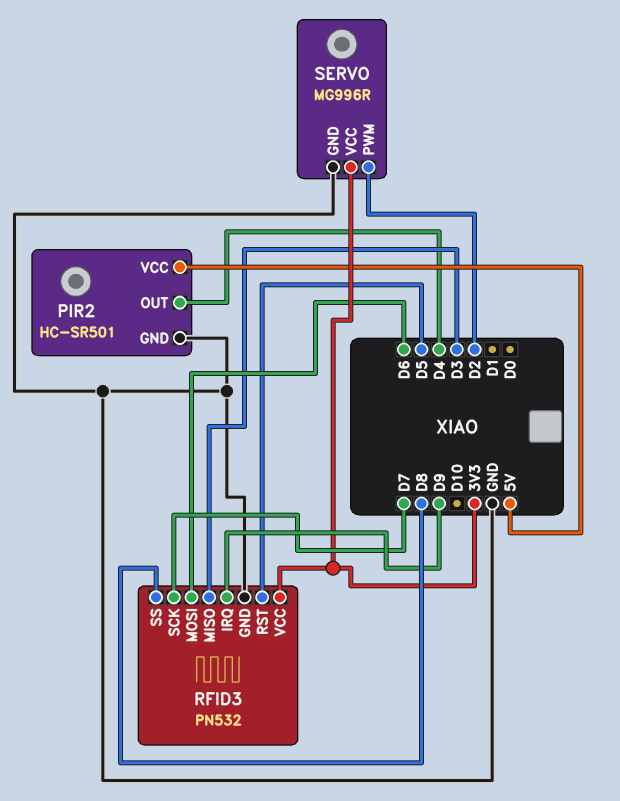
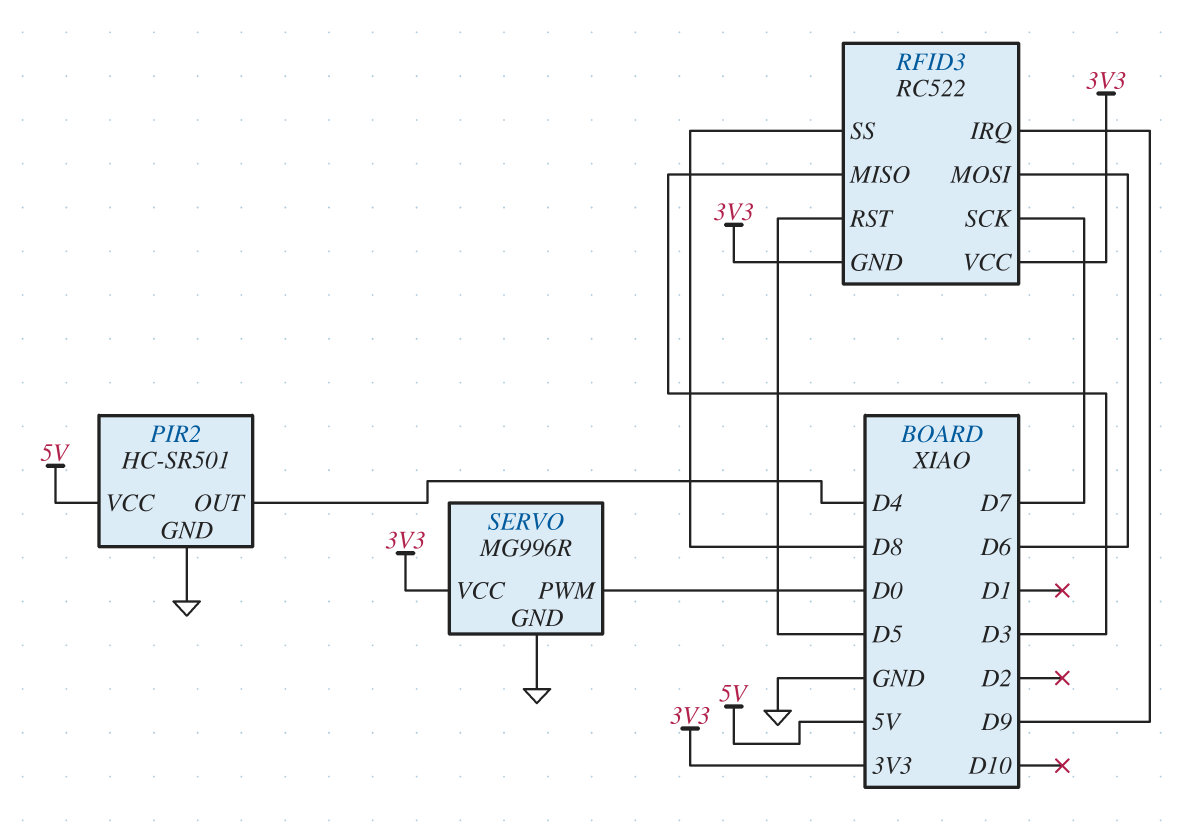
RFID3: PN532 -> RC522
RFID3 pin GND: GND -> 3V3
SERVO pin PWM: D2 -> D0

